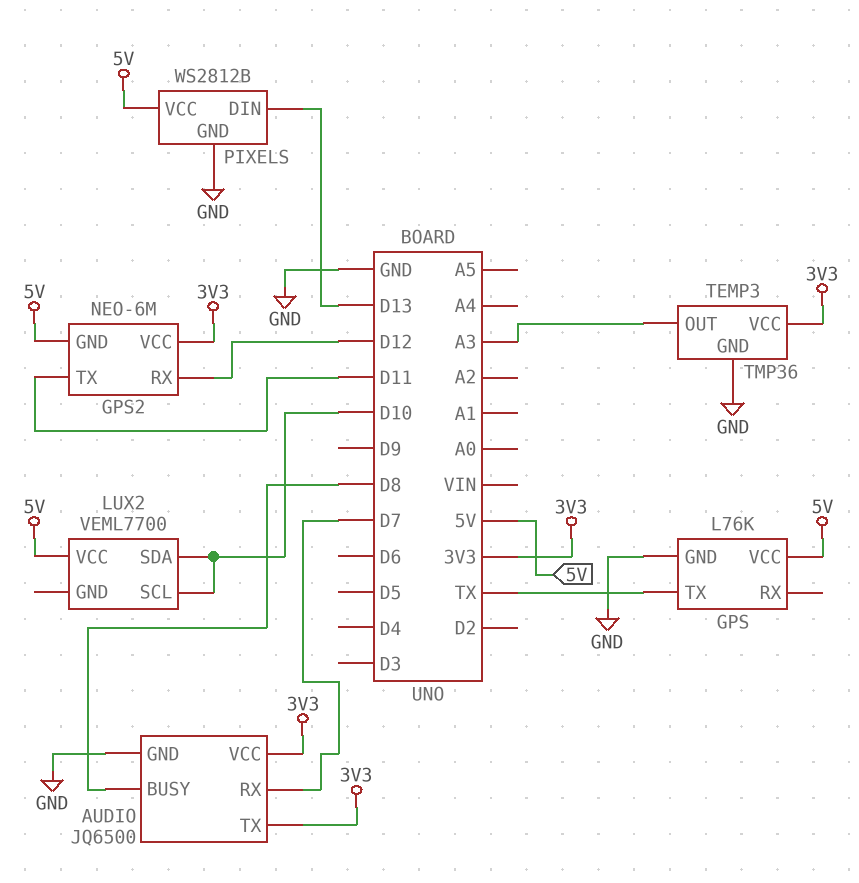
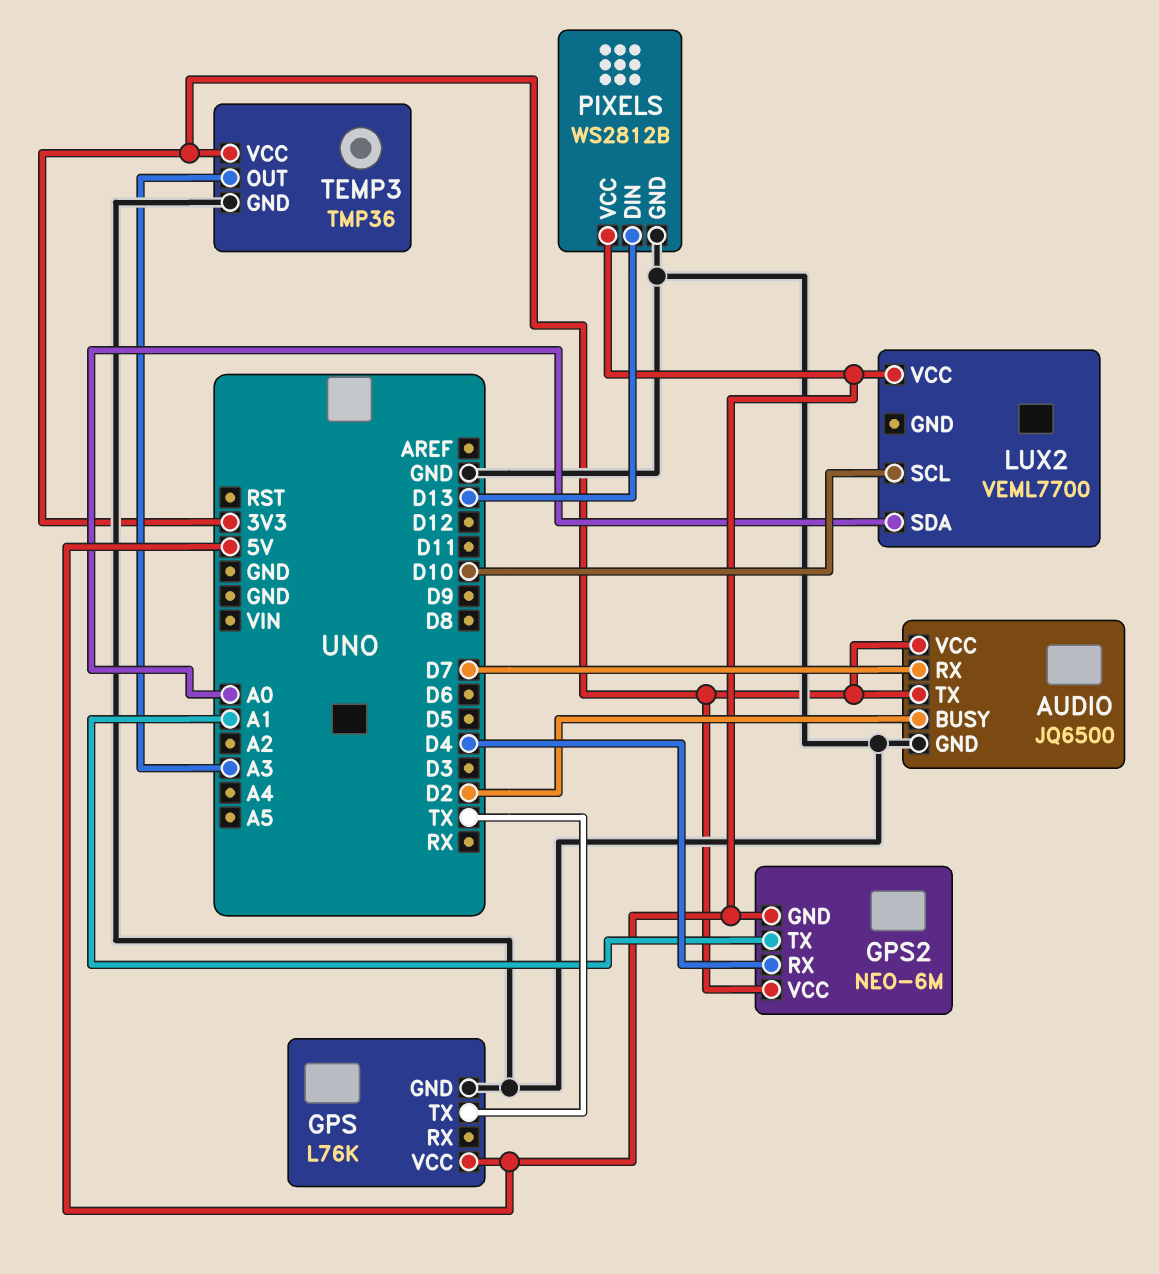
AUDIO pin BUSY: D8 -> D2
GPS2 pin RX: D12 -> D4
GPS2 pin TX: D11 -> A1
LUX2 pin SDA: D10 -> A0

